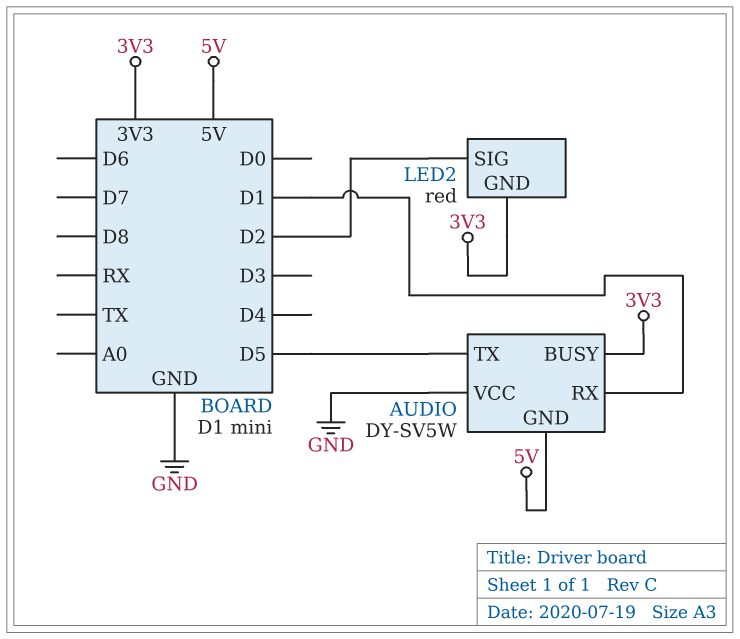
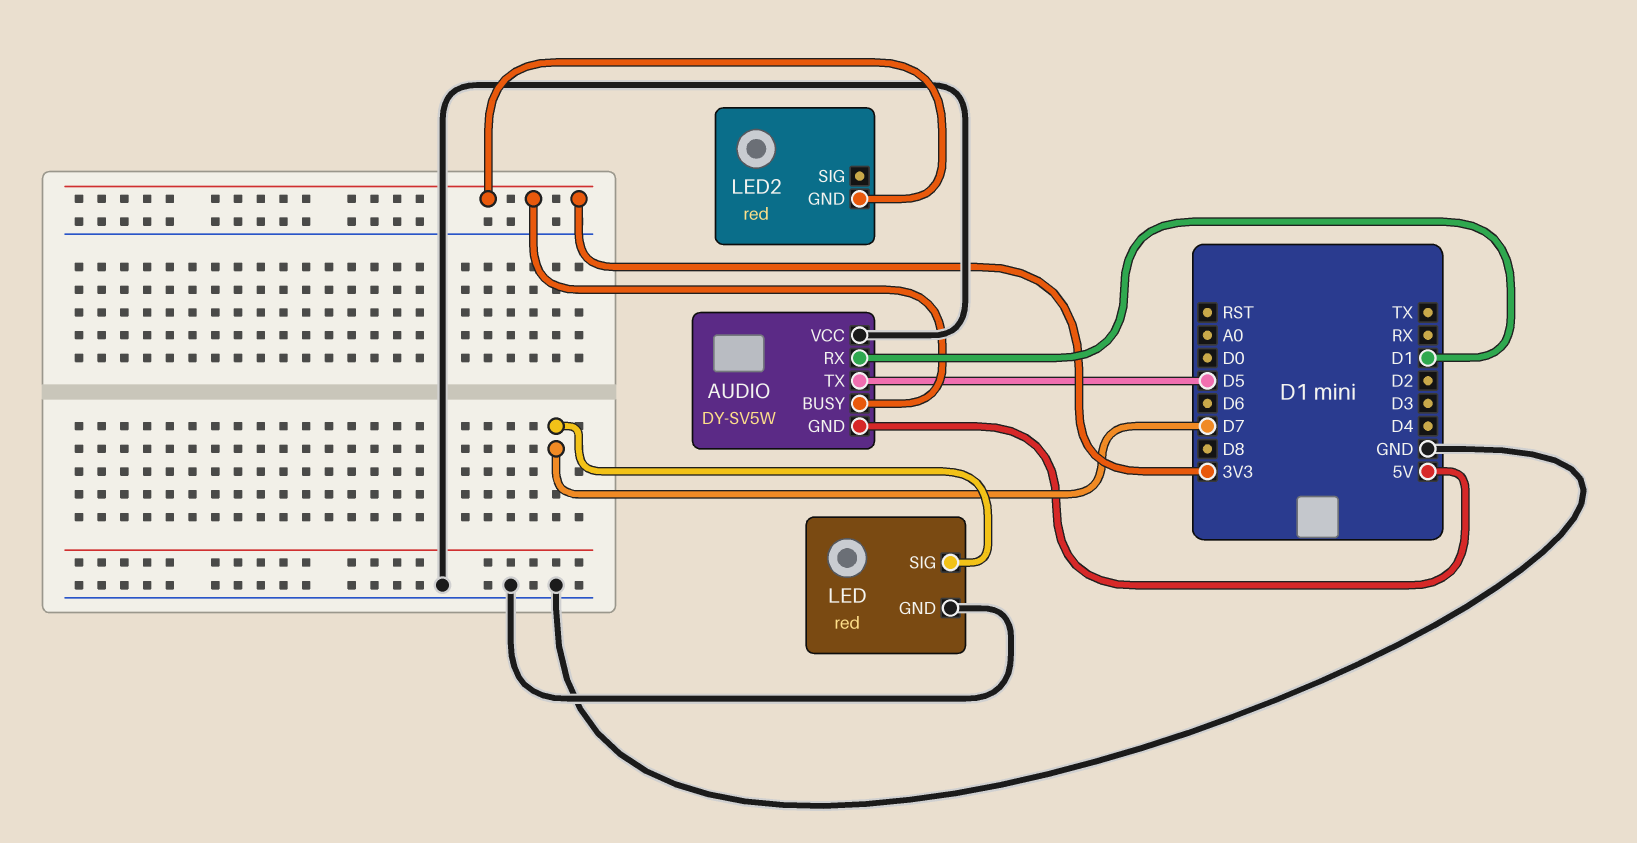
LED: none -> red
LED pin GND: none -> GND
LED pin SIG: none -> D7
LED2 pin SIG: D2 -> none

